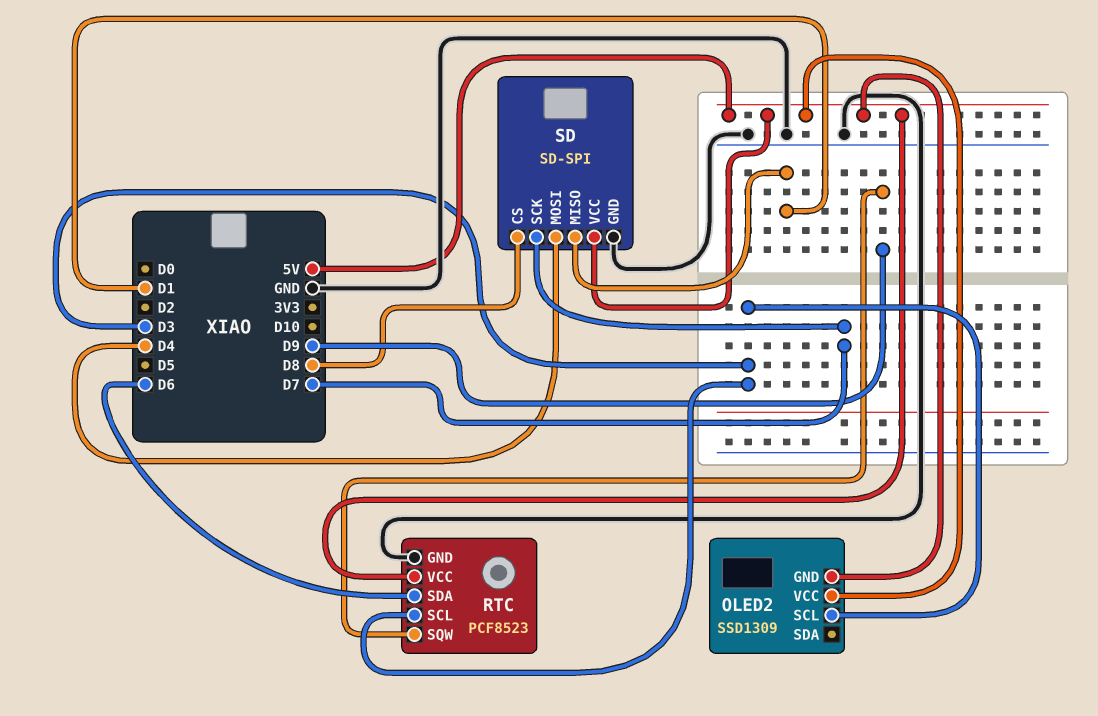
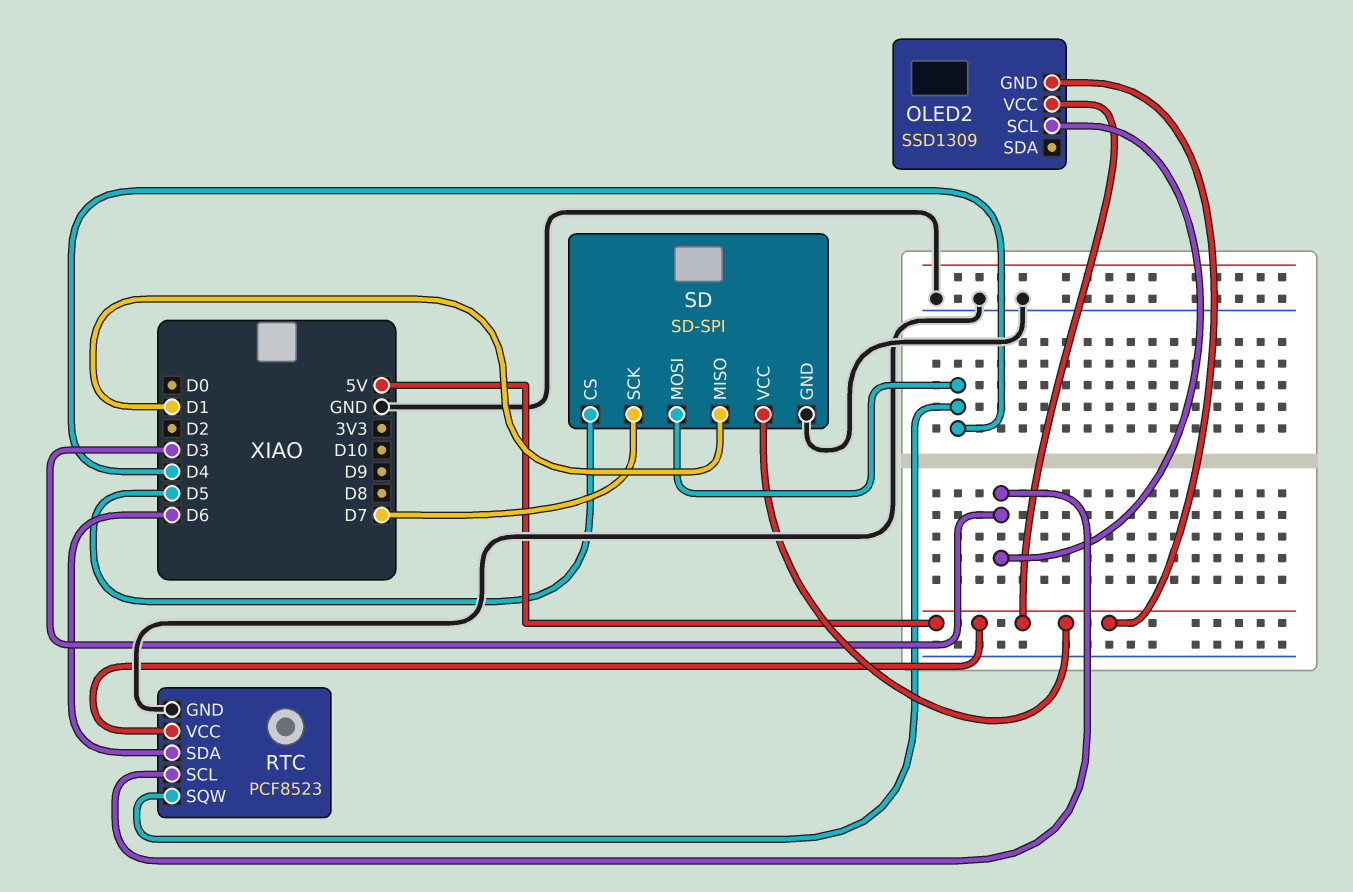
RTC pin SQW: D9 -> D4
SD pin CS: D8 -> D5

